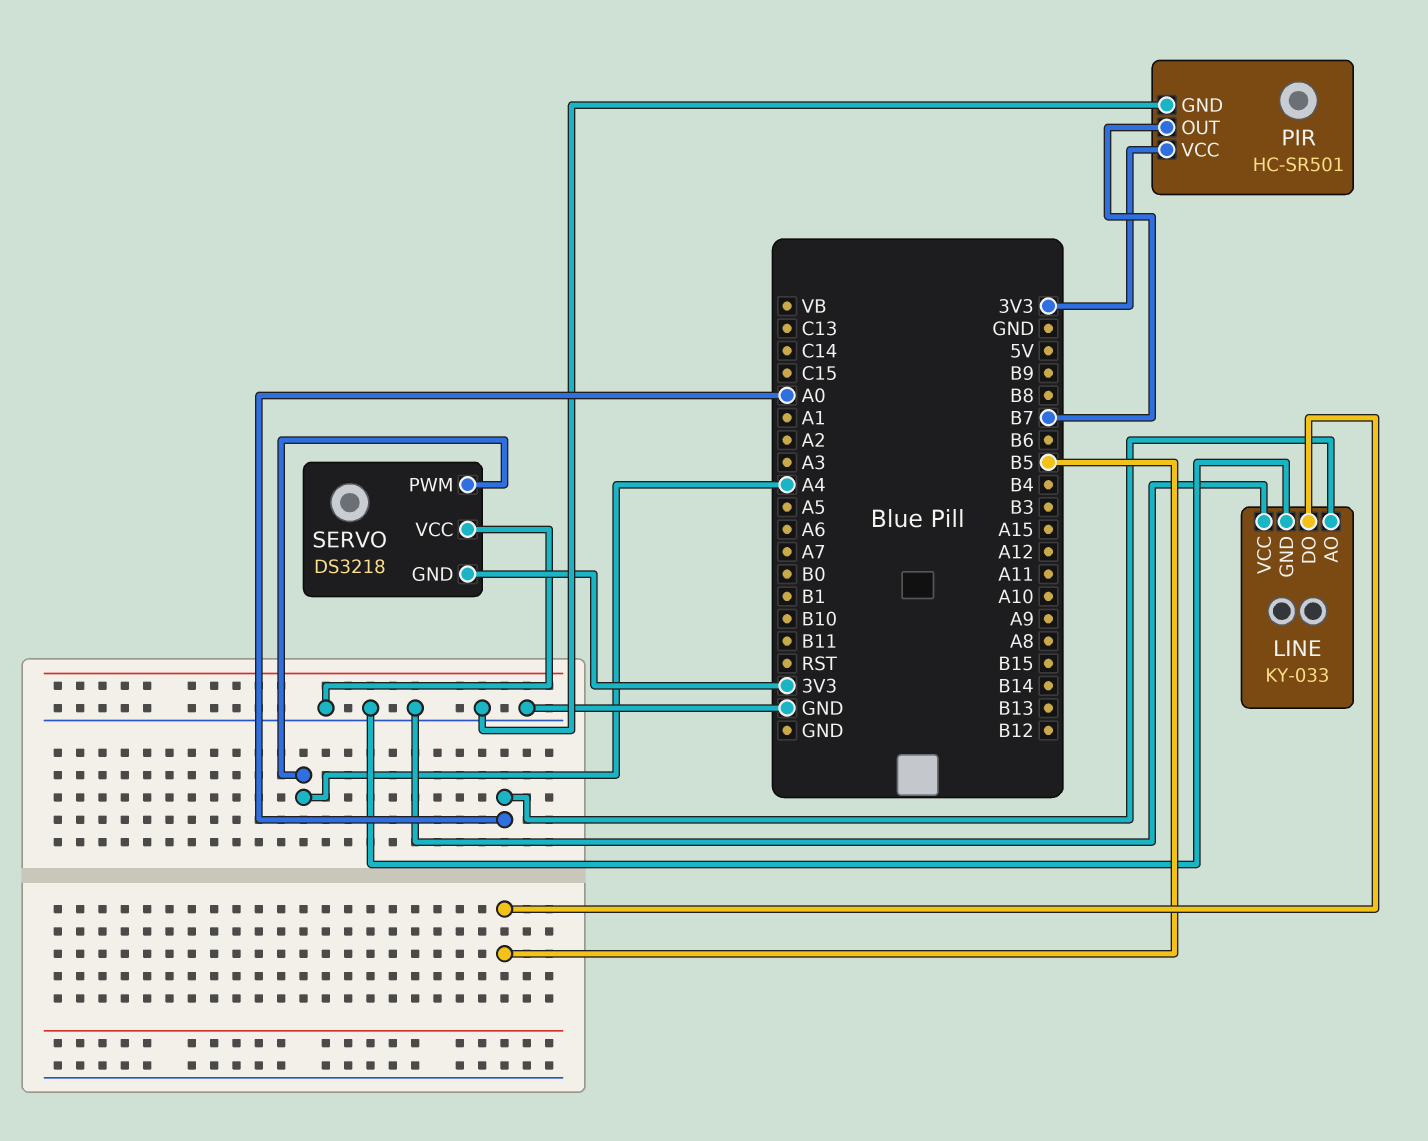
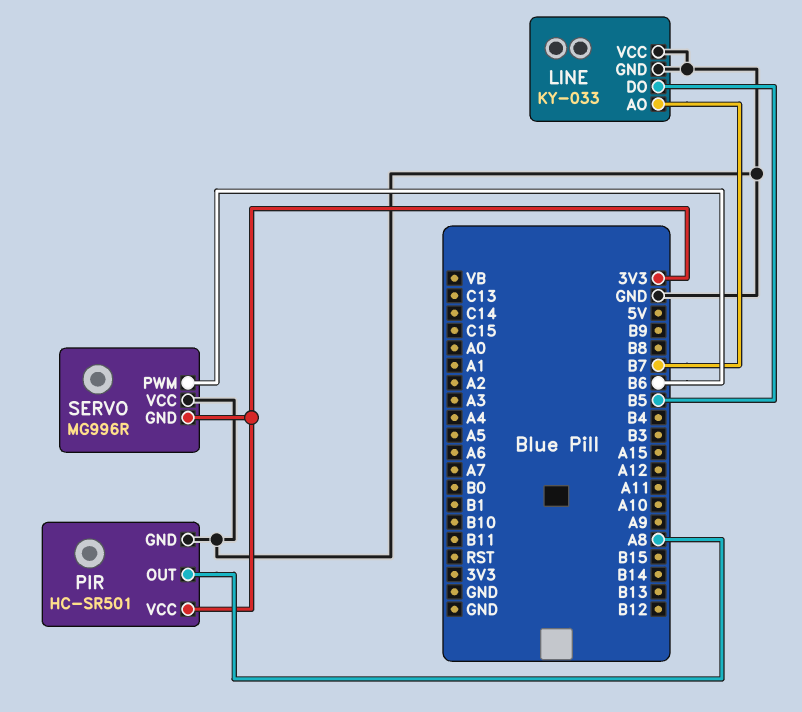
LINE pin AO: A0 -> B7
PIR pin OUT: B7 -> A8
SERVO: DS3218 -> MG996R
SERVO pin PWM: A4 -> B6

